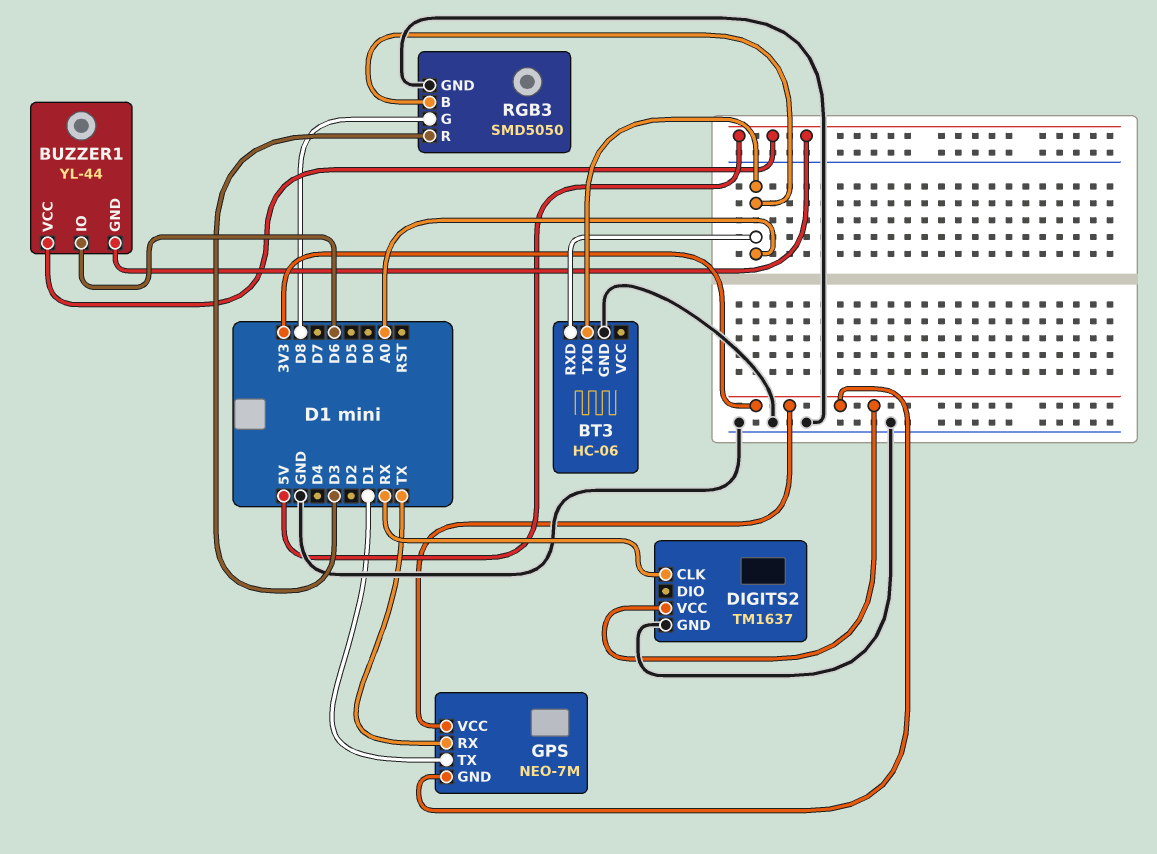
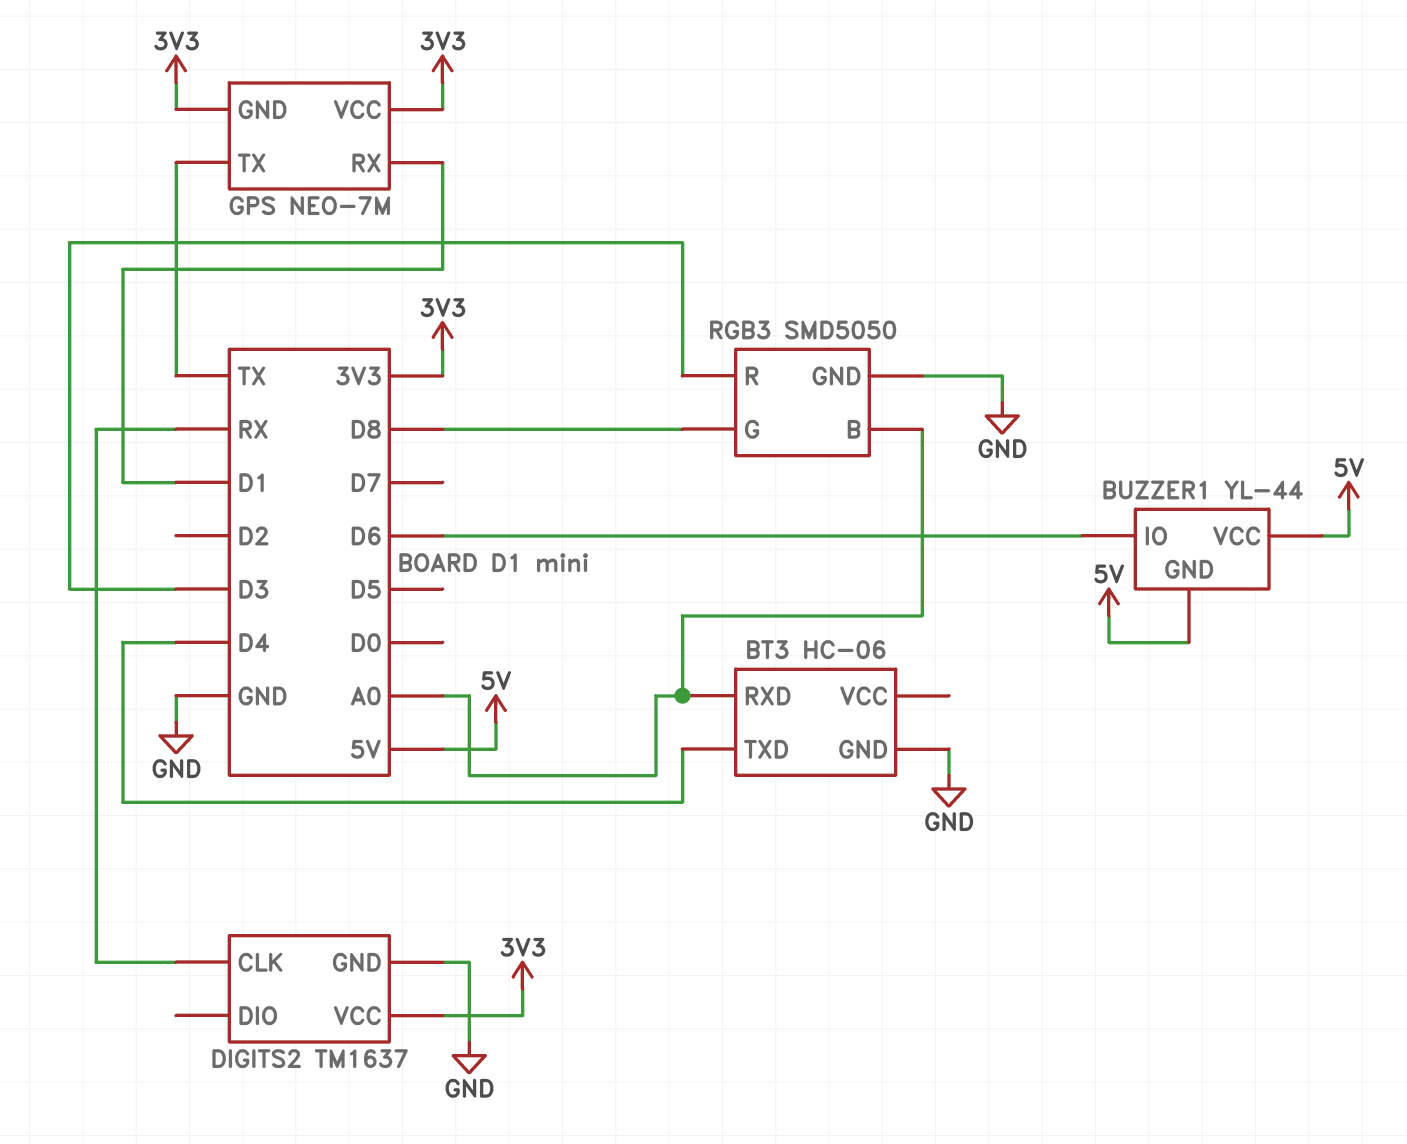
BT3 pin TXD: A0 -> D4
GPS pin RX: TX -> D1
GPS pin TX: D1 -> TX

